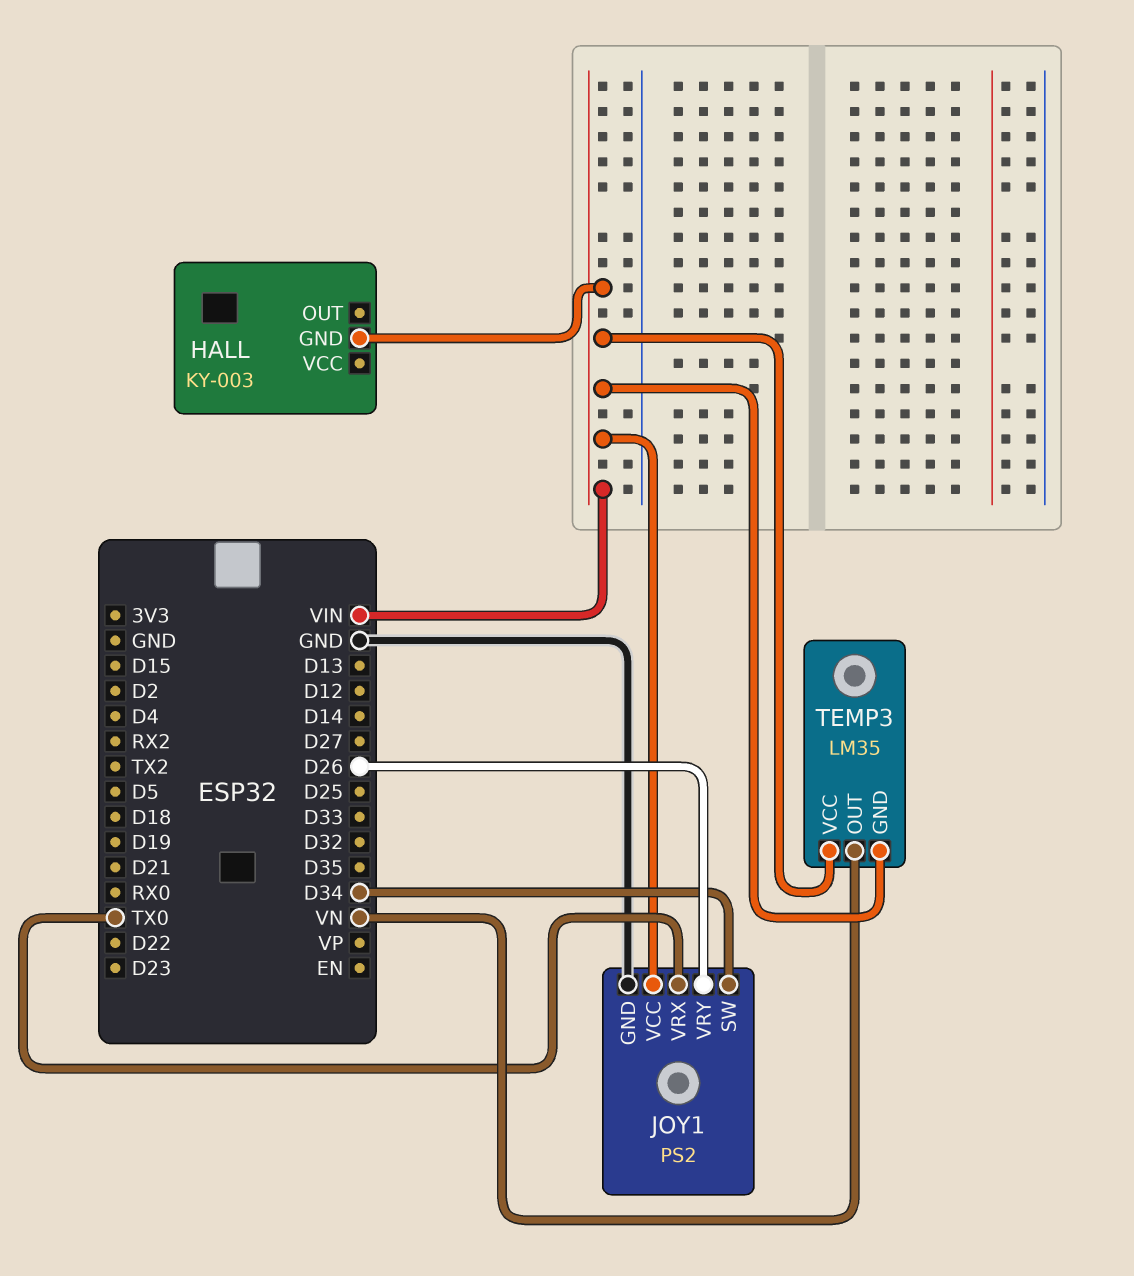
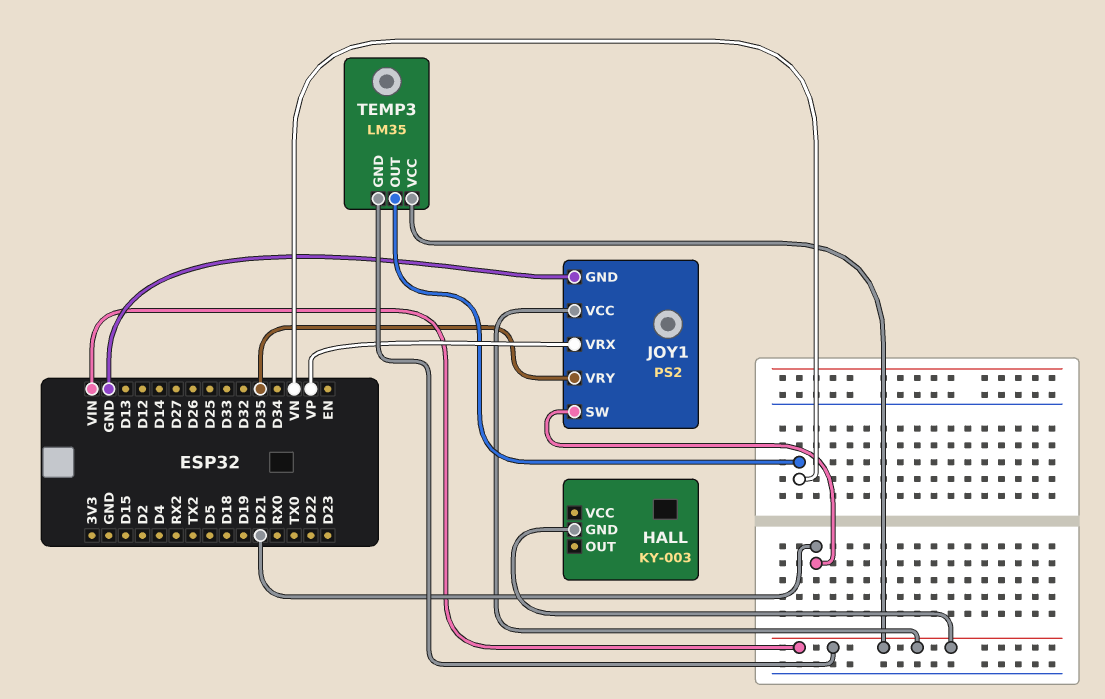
JOY1 pin SW: D34 -> D21
JOY1 pin VRX: TX0 -> VP
JOY1 pin VRY: D26 -> D35

